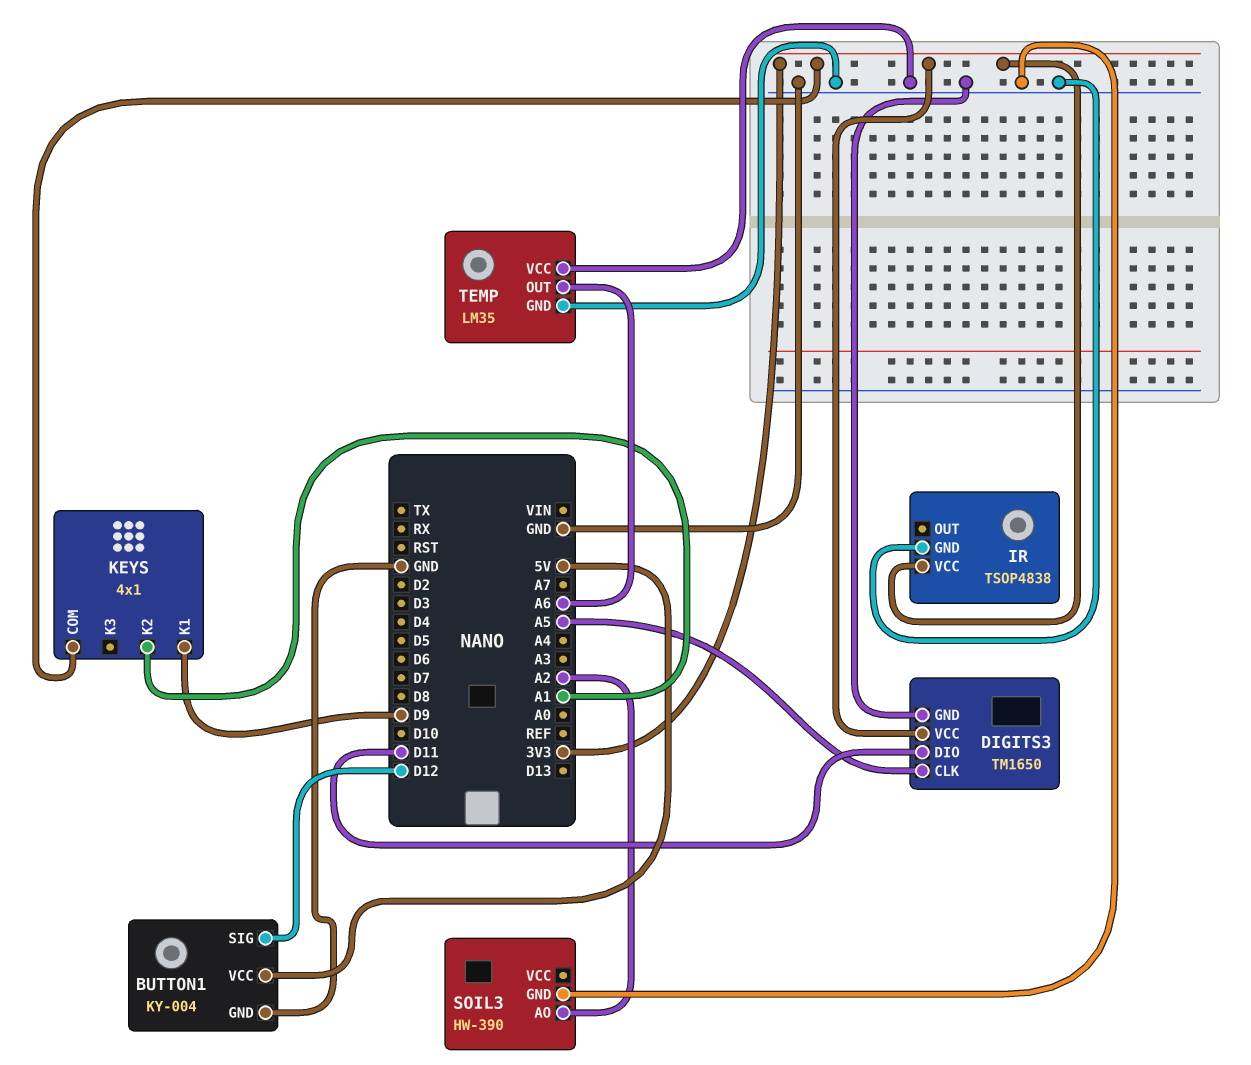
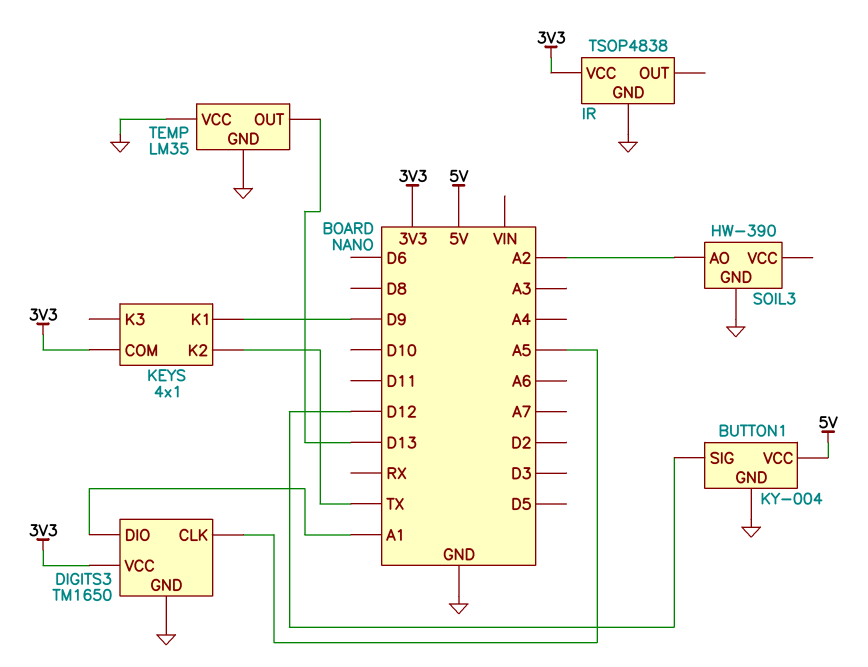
DIGITS3 pin DIO: D11 -> A1
KEYS pin K2: A1 -> TX
TEMP pin OUT: A6 -> D13

